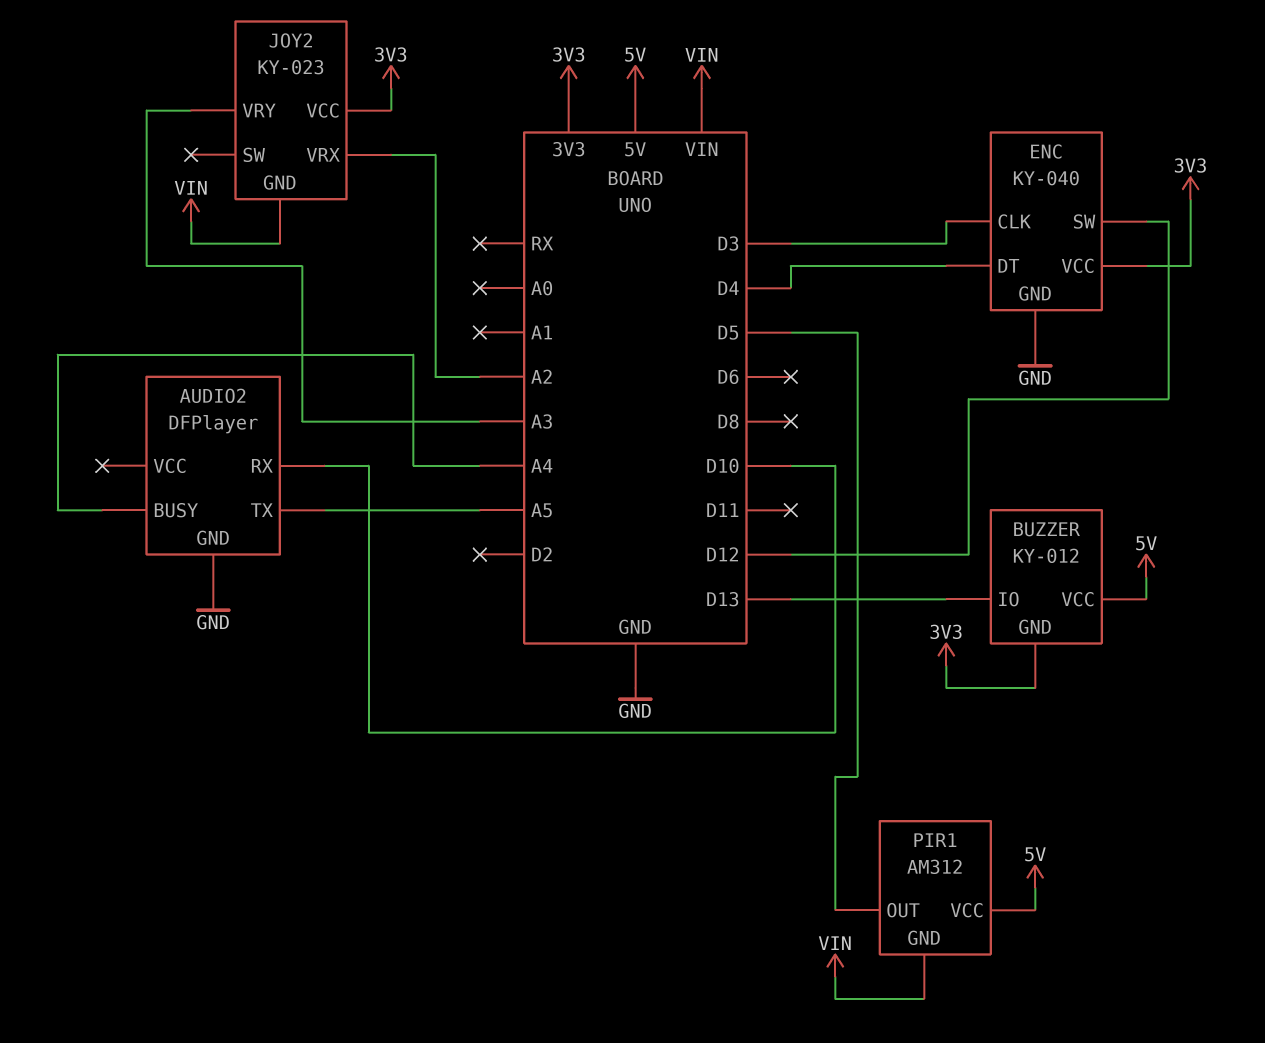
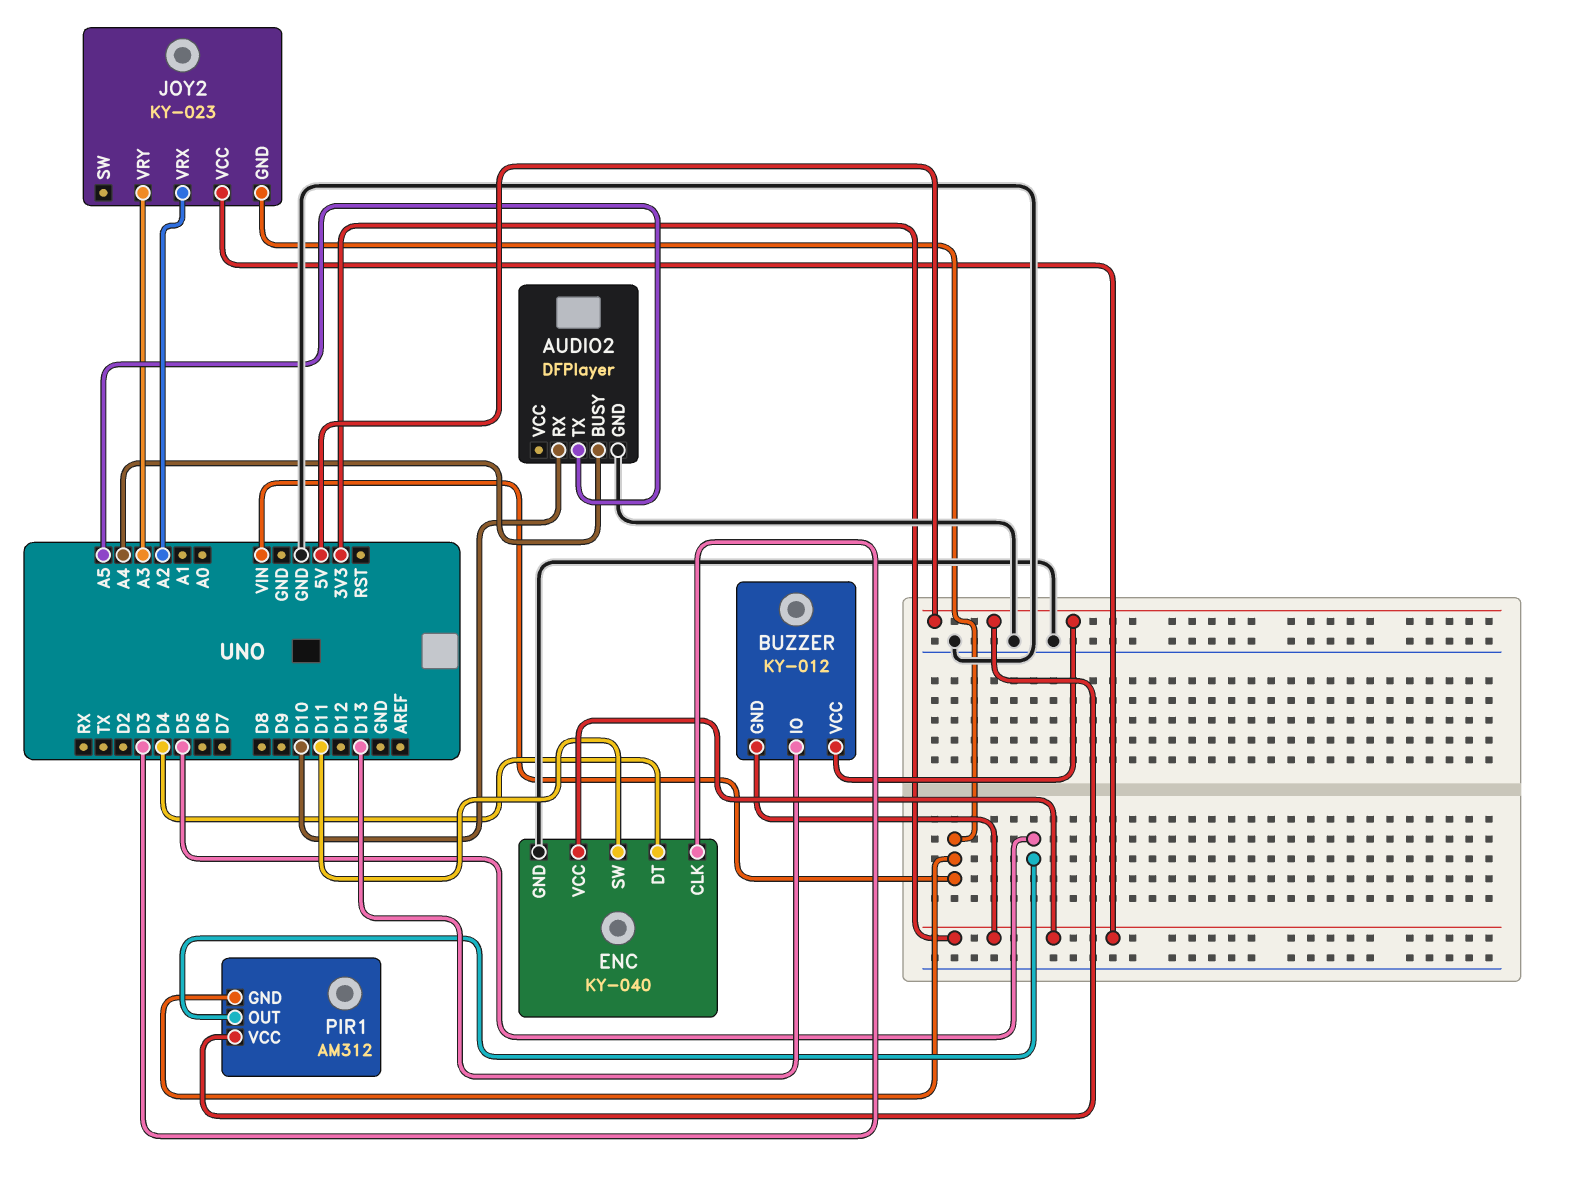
ENC pin SW: D12 -> D11

